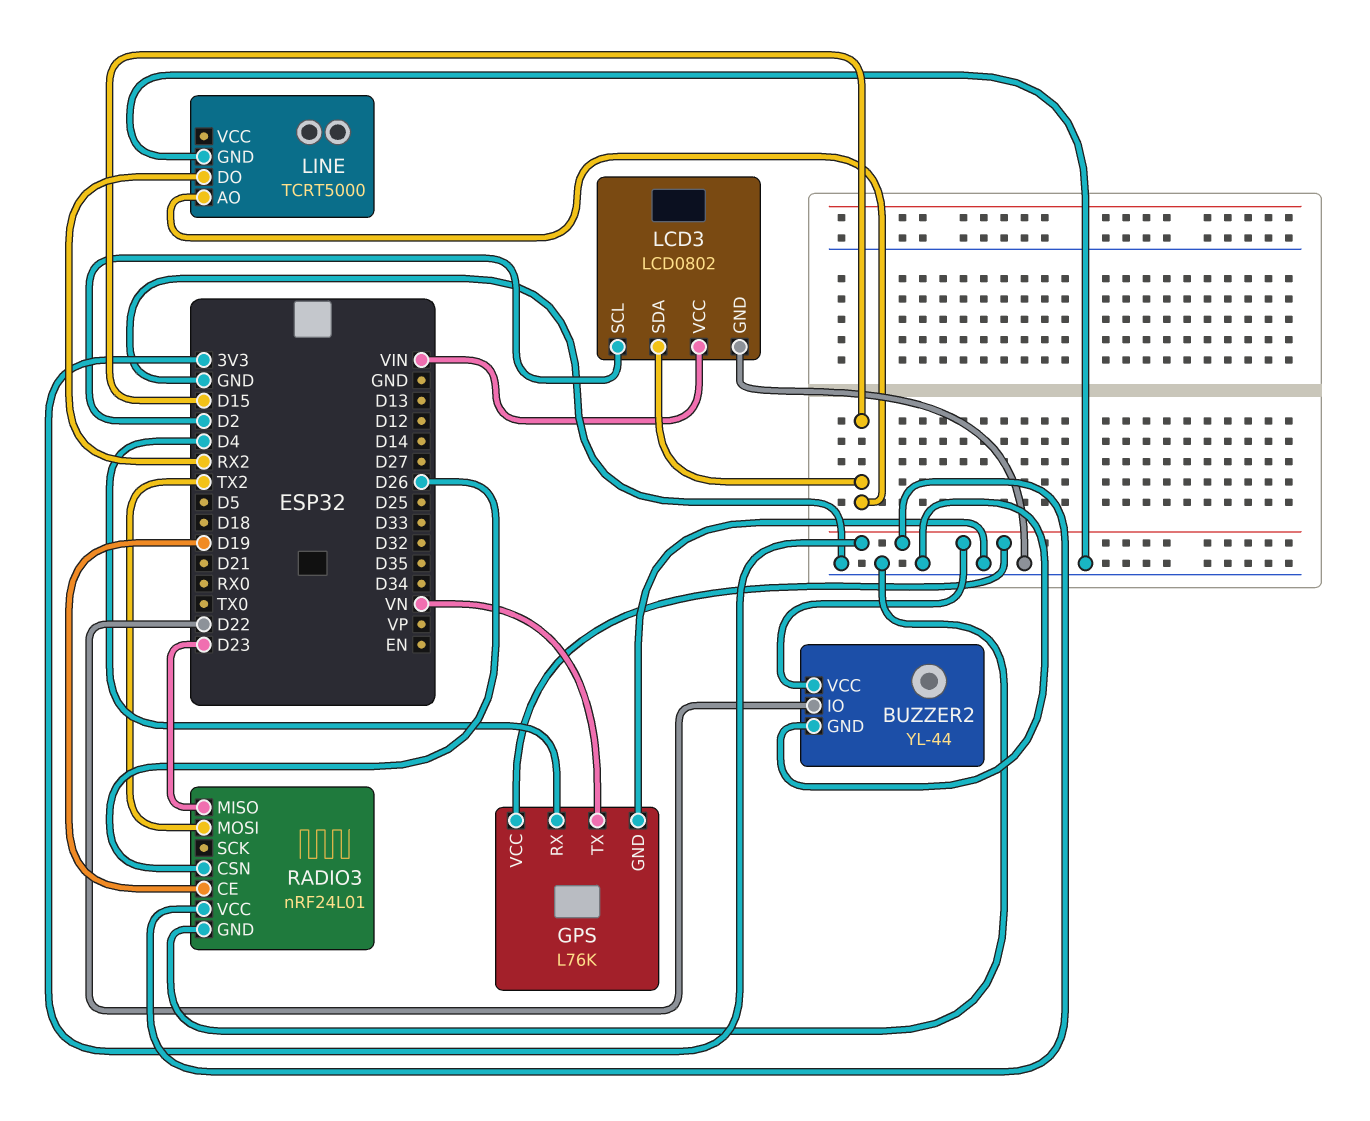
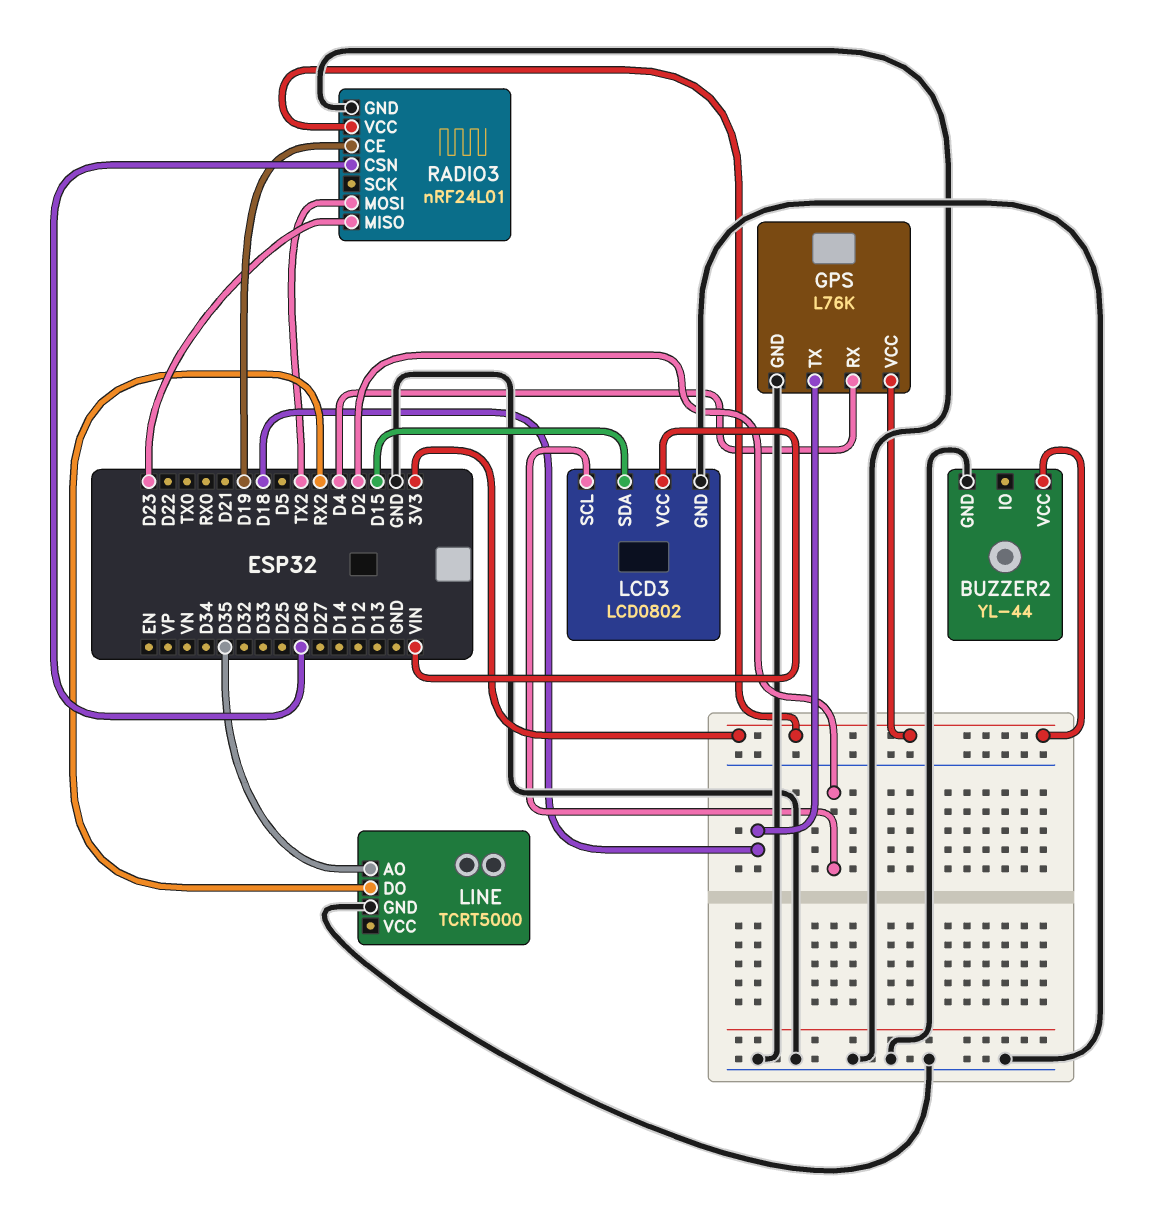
BUZZER2 pin IO: D22 -> none
GPS pin TX: VN -> D18
LINE pin AO: D15 -> D35

